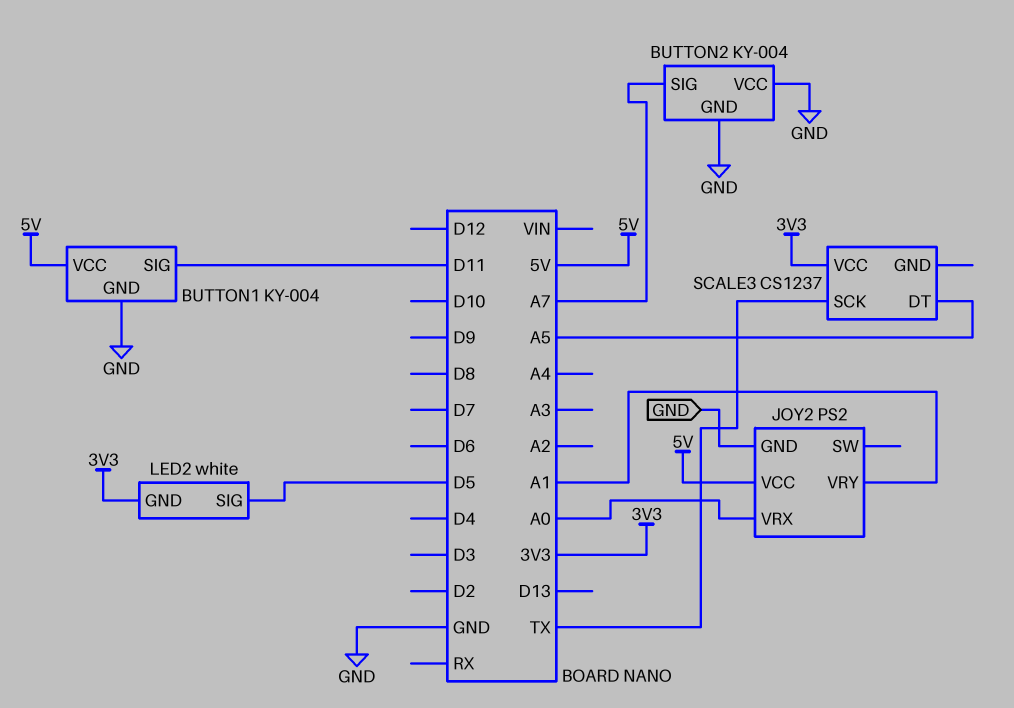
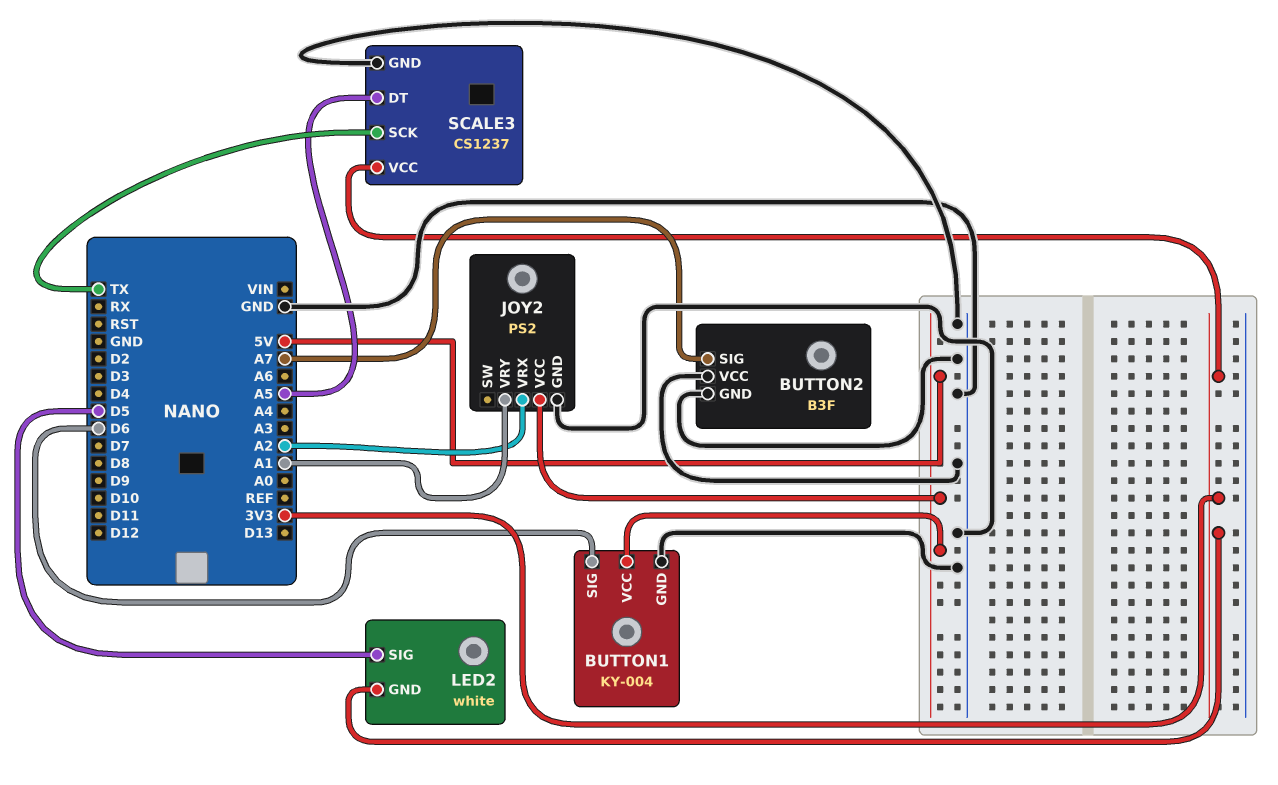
BUTTON1 pin SIG: D11 -> D6
BUTTON2: KY-004 -> B3F
JOY2 pin VRX: A0 -> A2
SCALE3 pin GND: none -> GND

